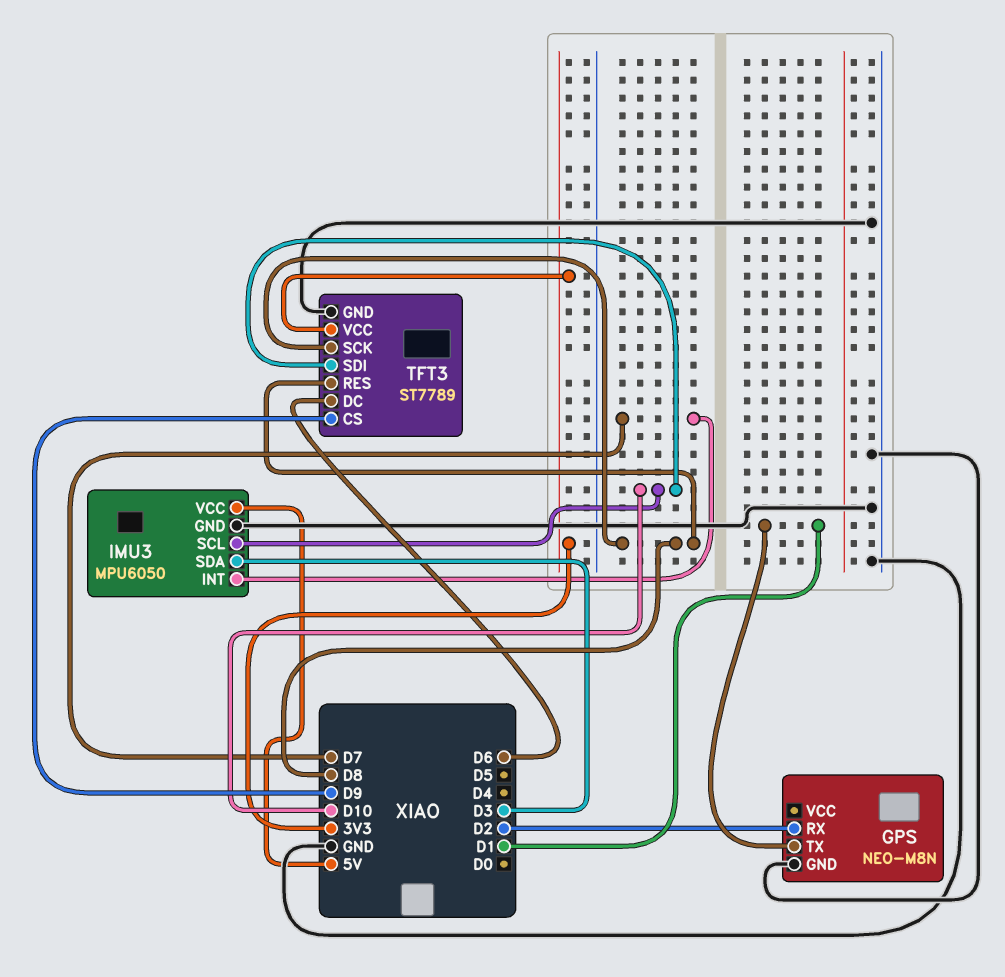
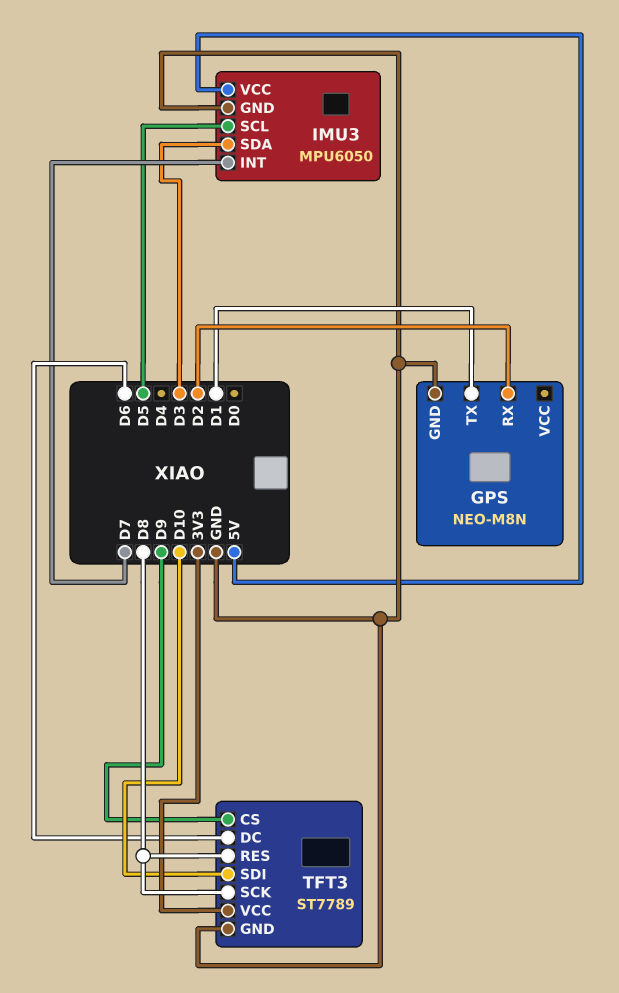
IMU3 pin SCL: D10 -> D5

